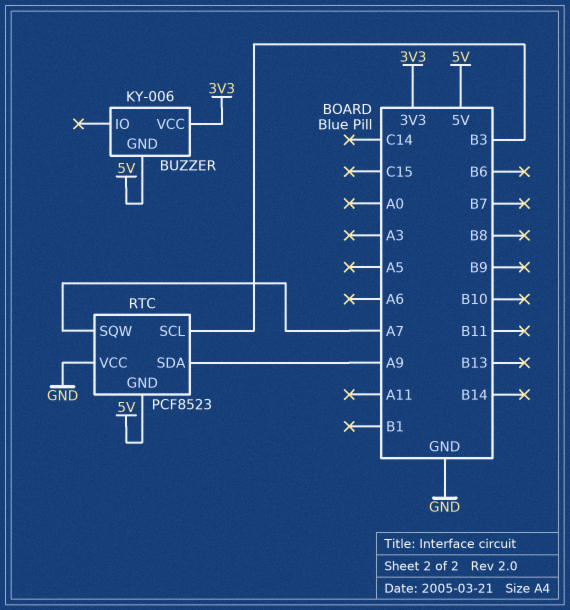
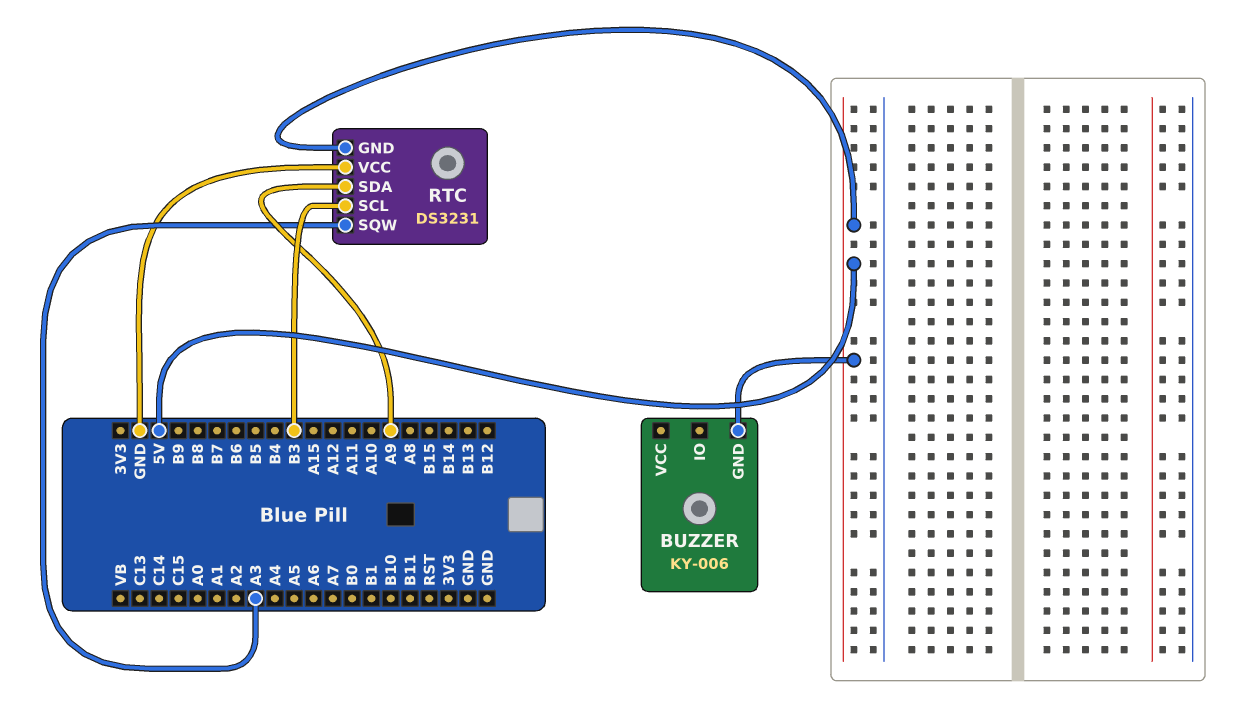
BUZZER pin VCC: 3V3 -> none
RTC: PCF8523 -> DS3231
RTC pin SQW: A7 -> A3

